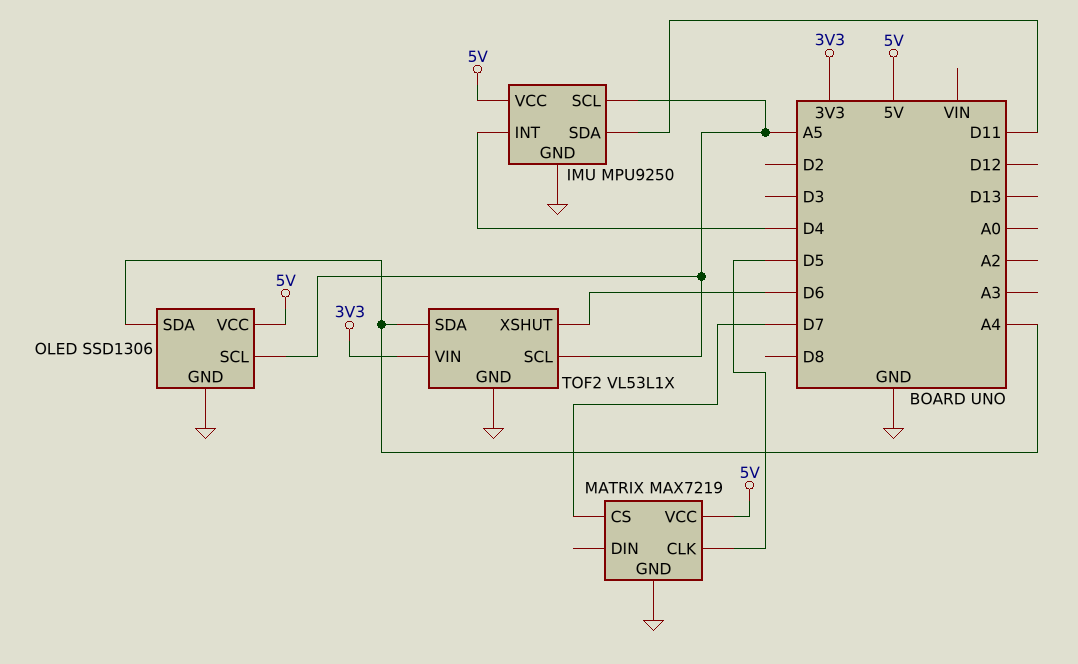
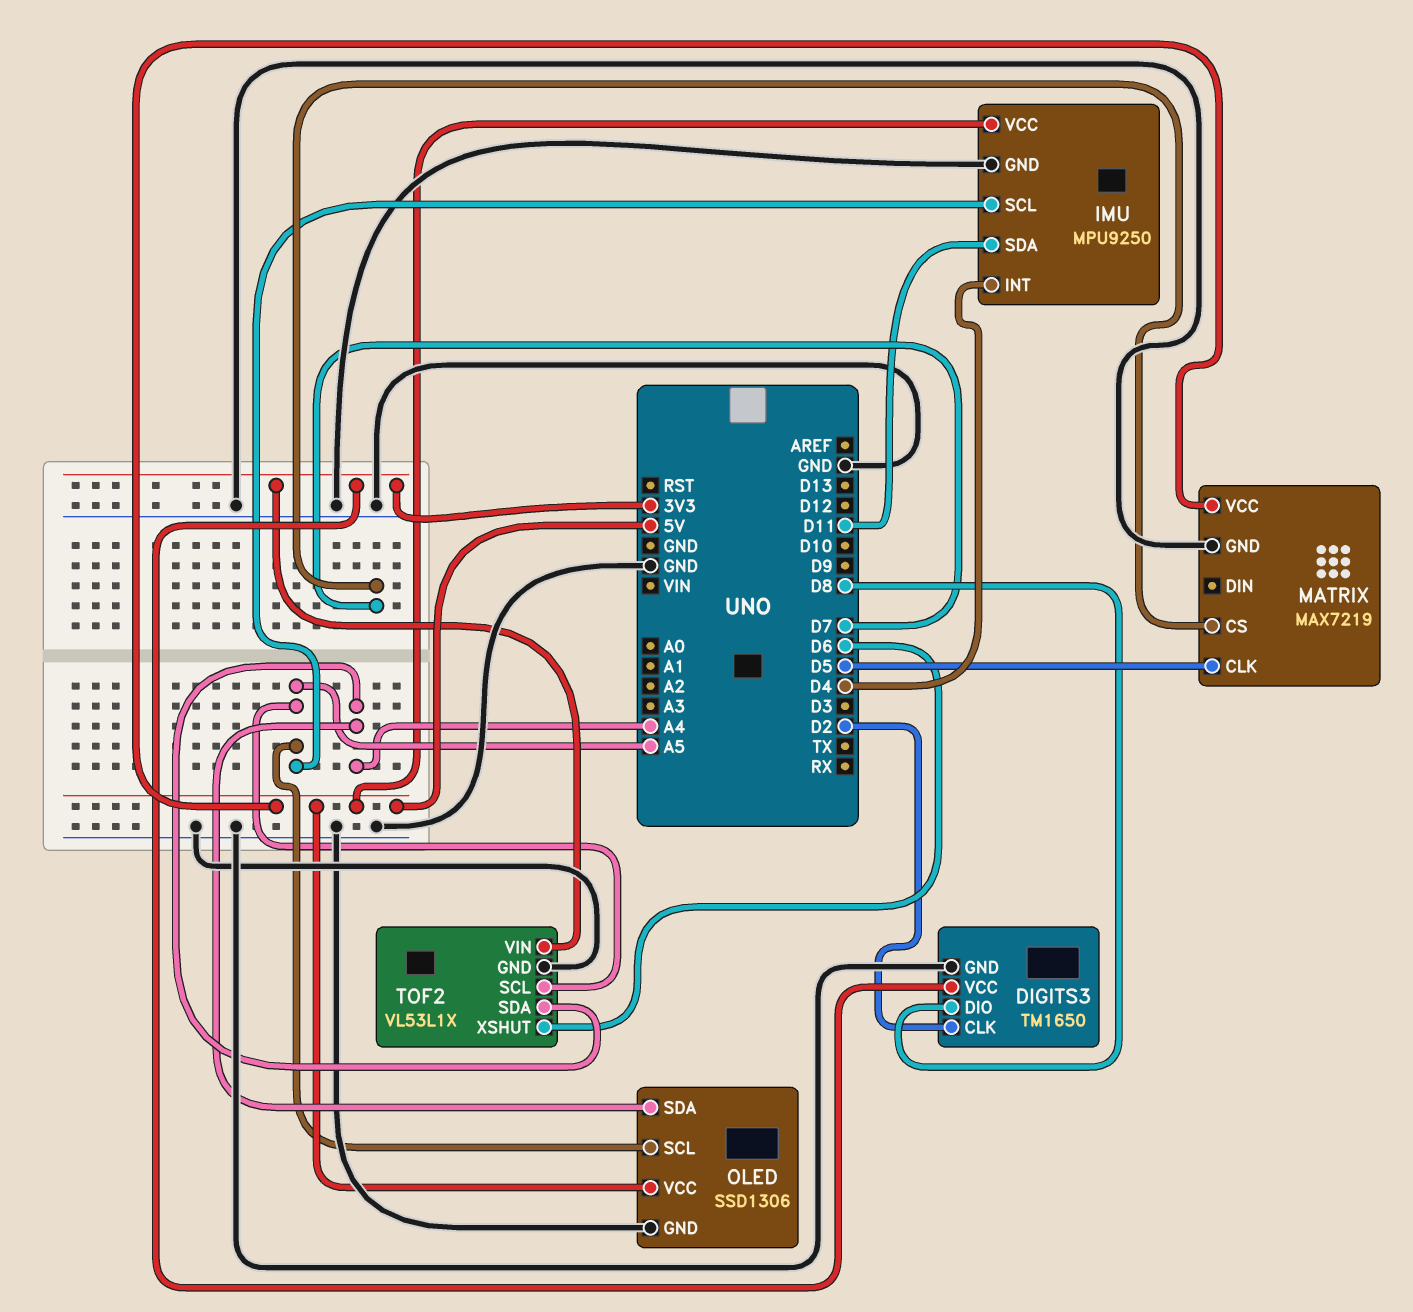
DIGITS3: none -> TM1650
DIGITS3 pin CLK: none -> D2
DIGITS3 pin DIO: none -> D8
DIGITS3 pin GND: none -> GND
DIGITS3 pin VCC: none -> 3V3

